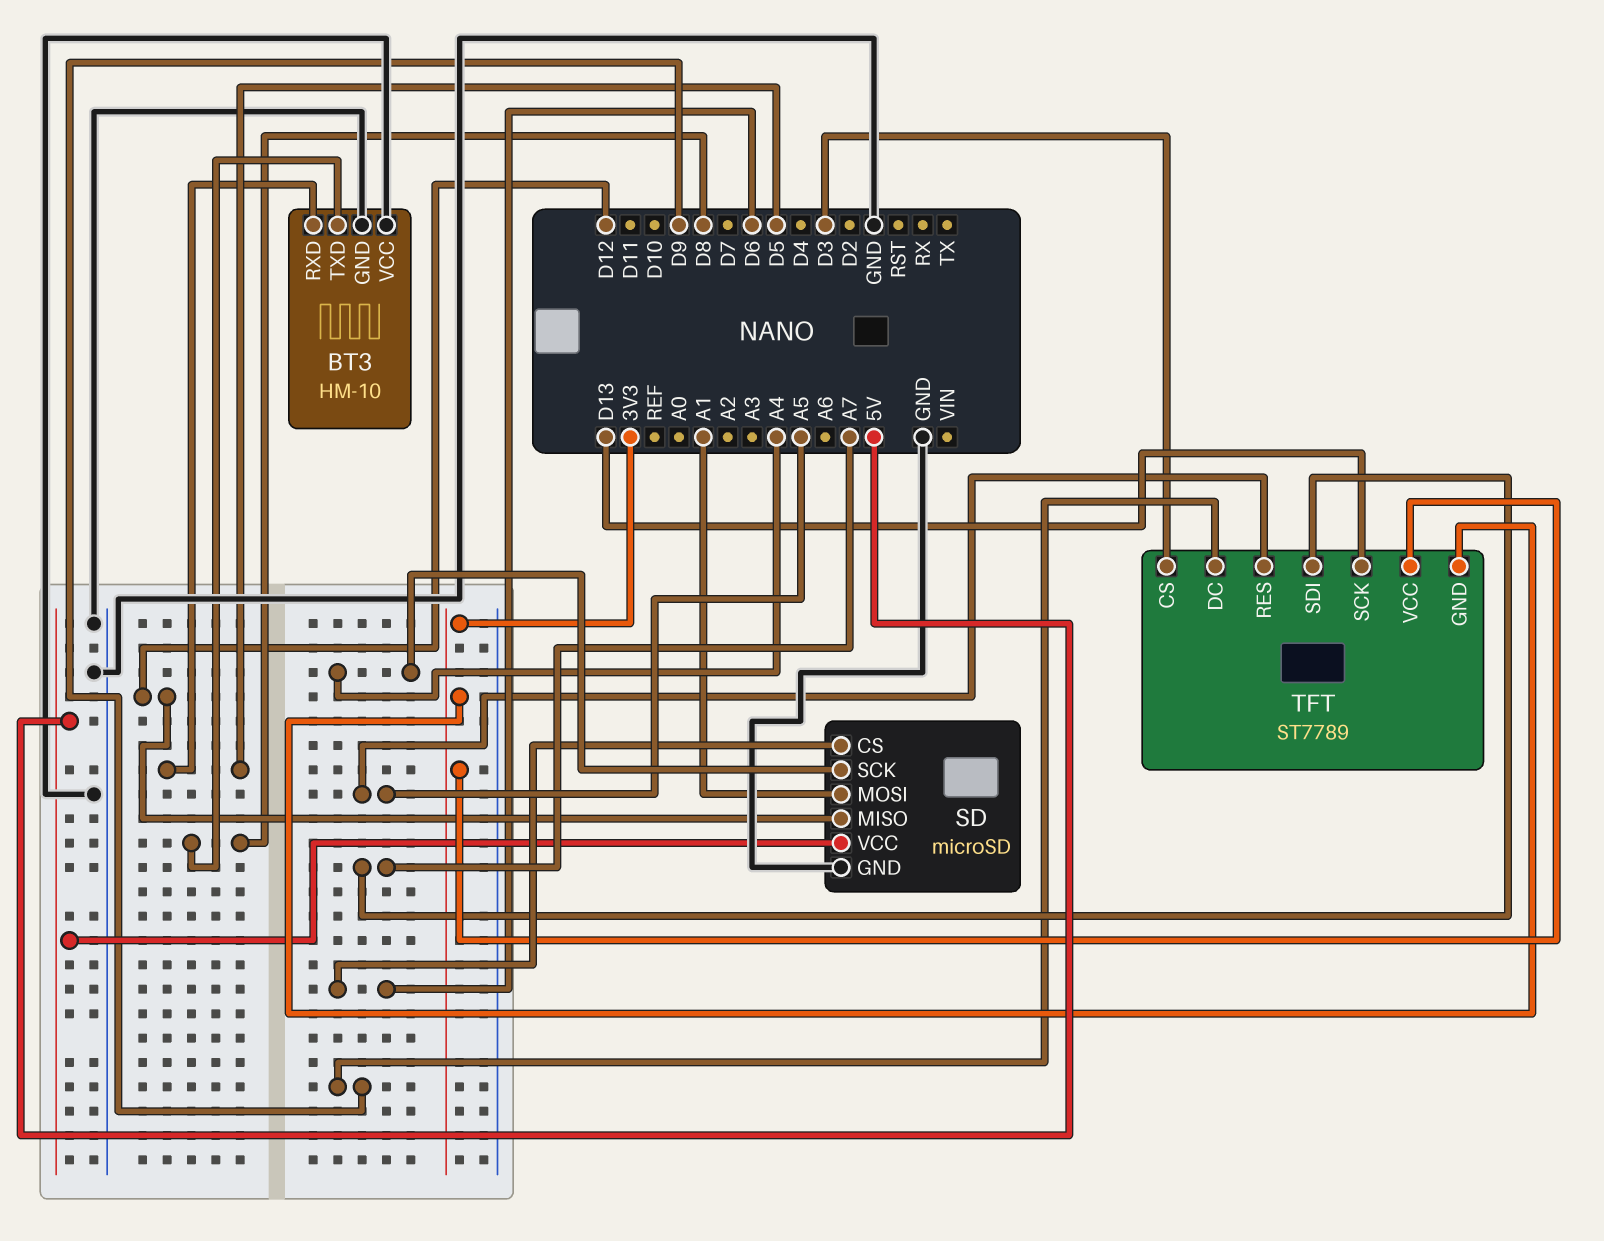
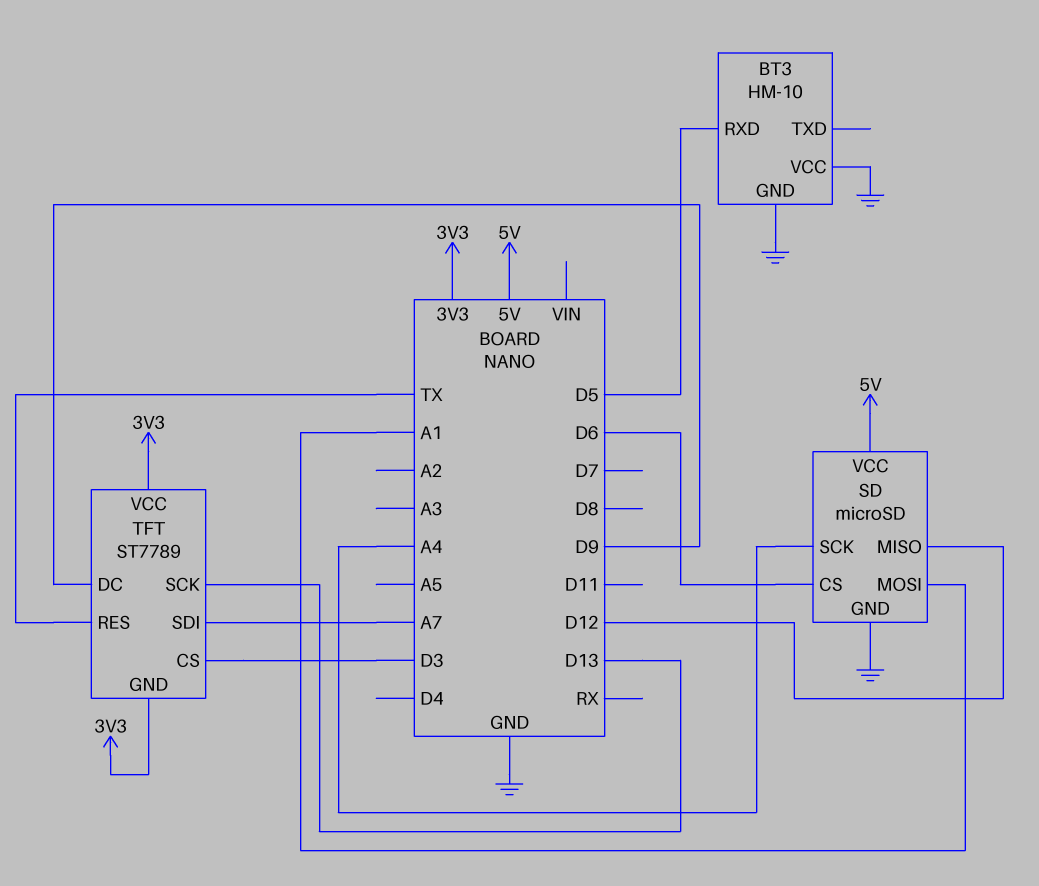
BT3 pin TXD: D8 -> none
TFT pin RES: A5 -> TX

